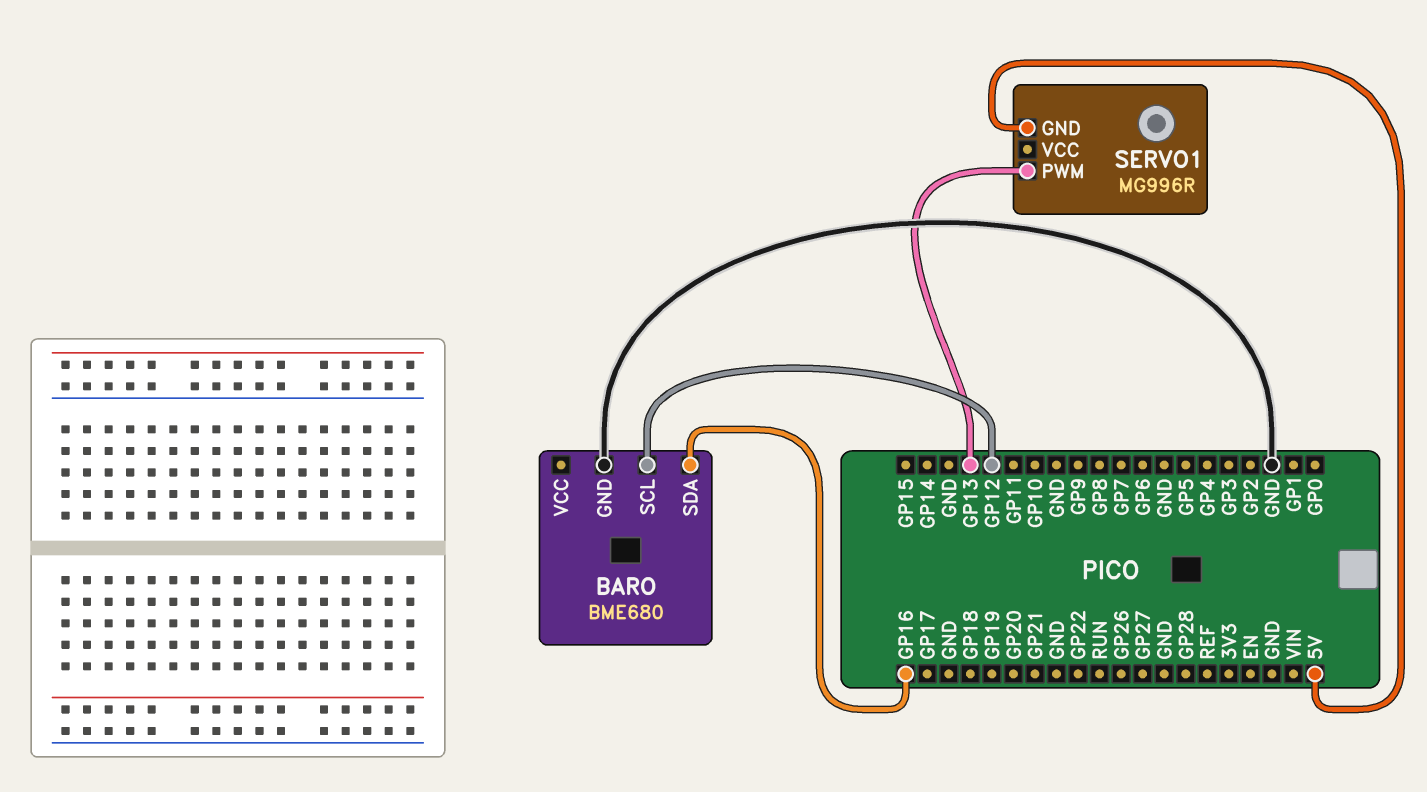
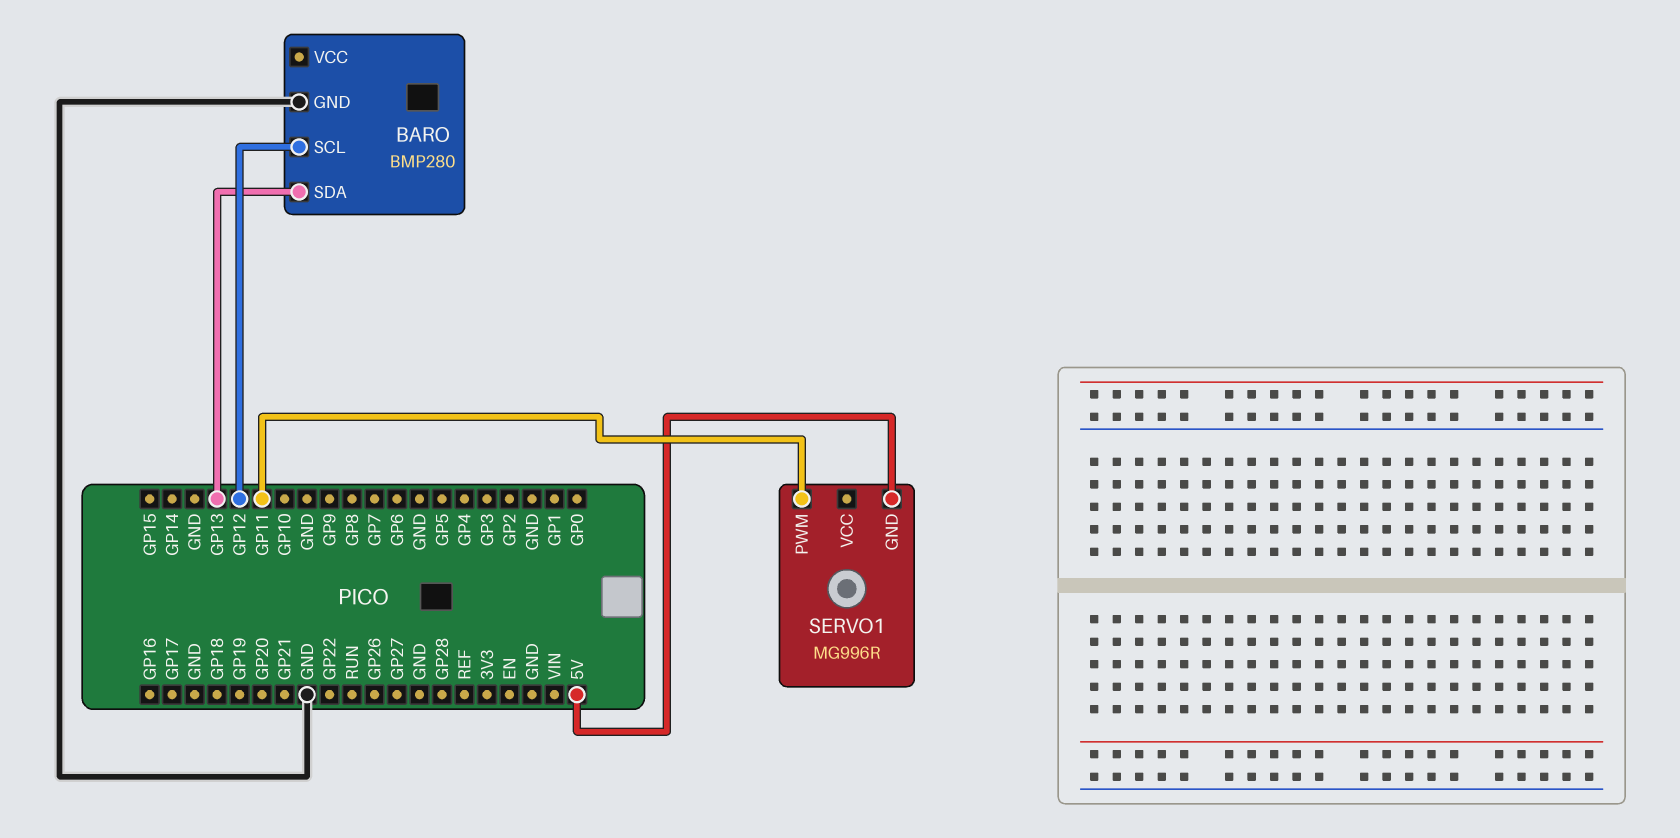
BARO: BME680 -> BMP280
BARO pin SDA: GP16 -> GP13
SERVO1 pin PWM: GP13 -> GP11

